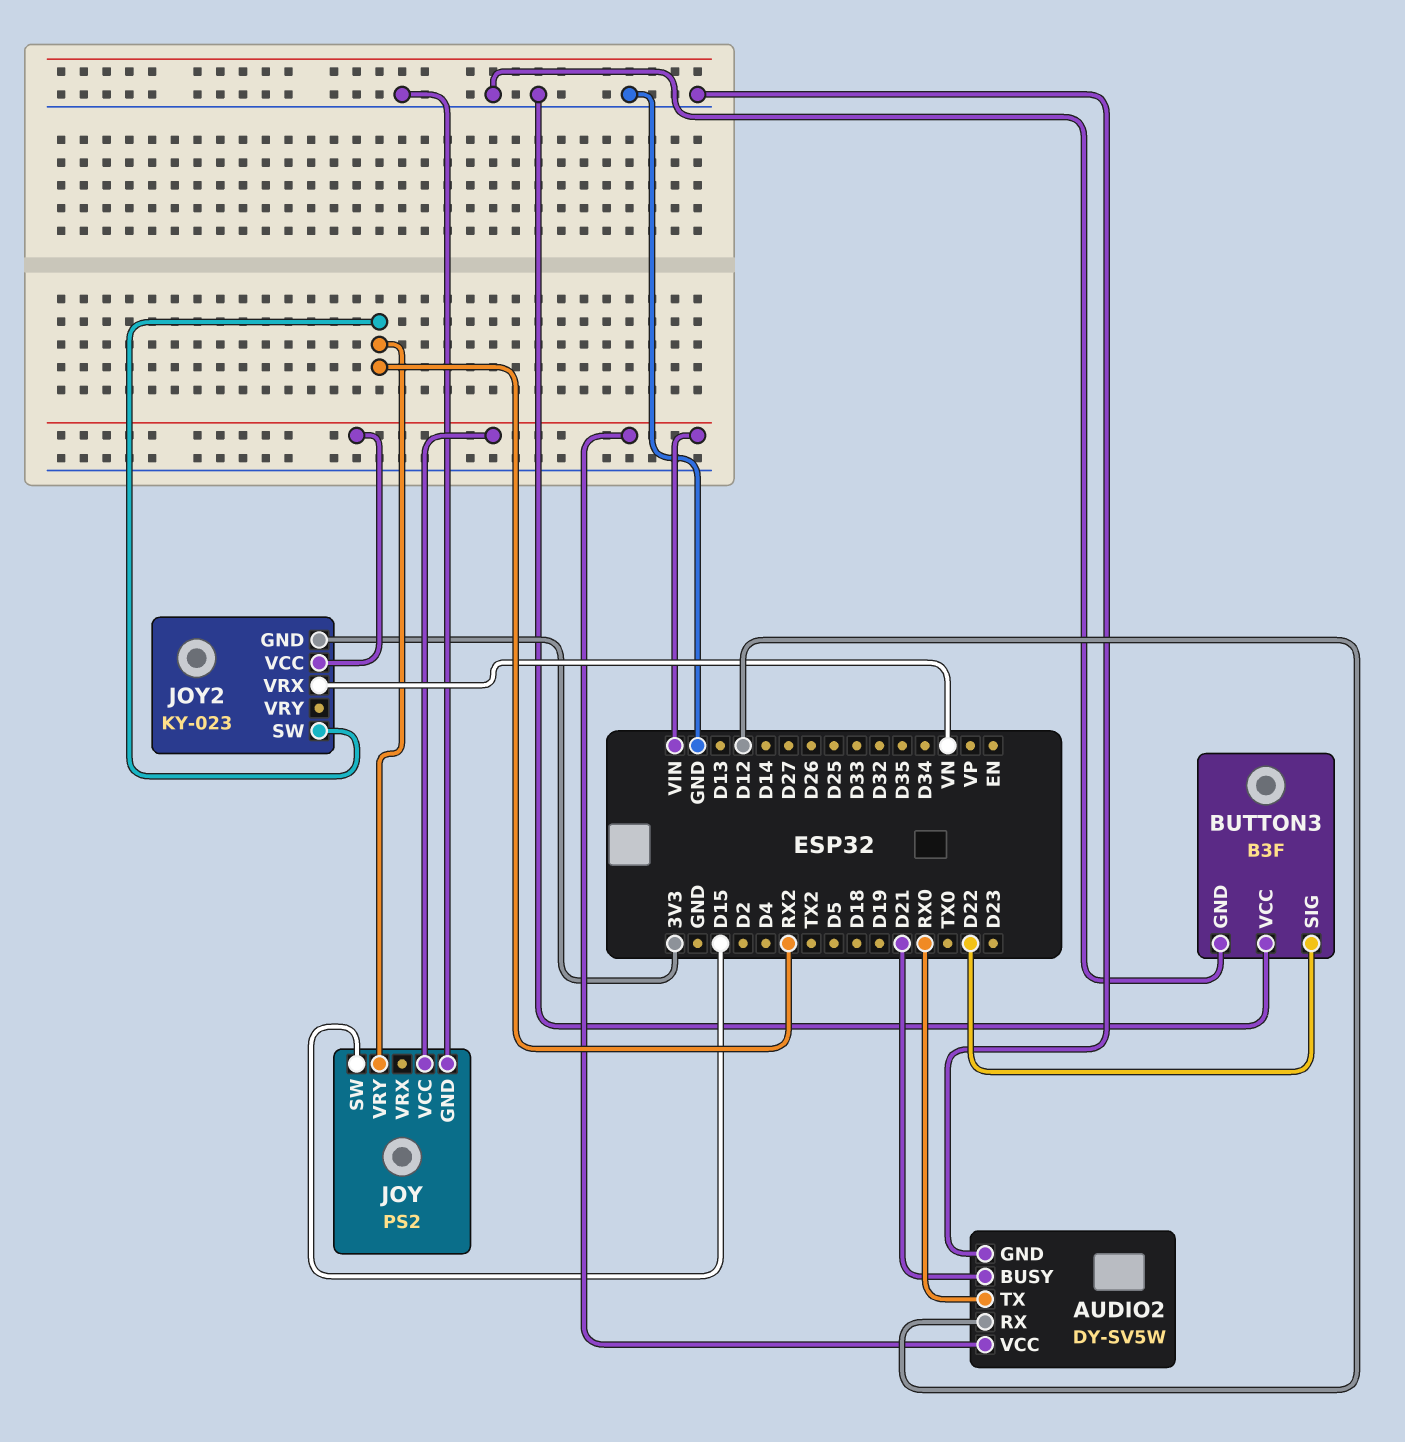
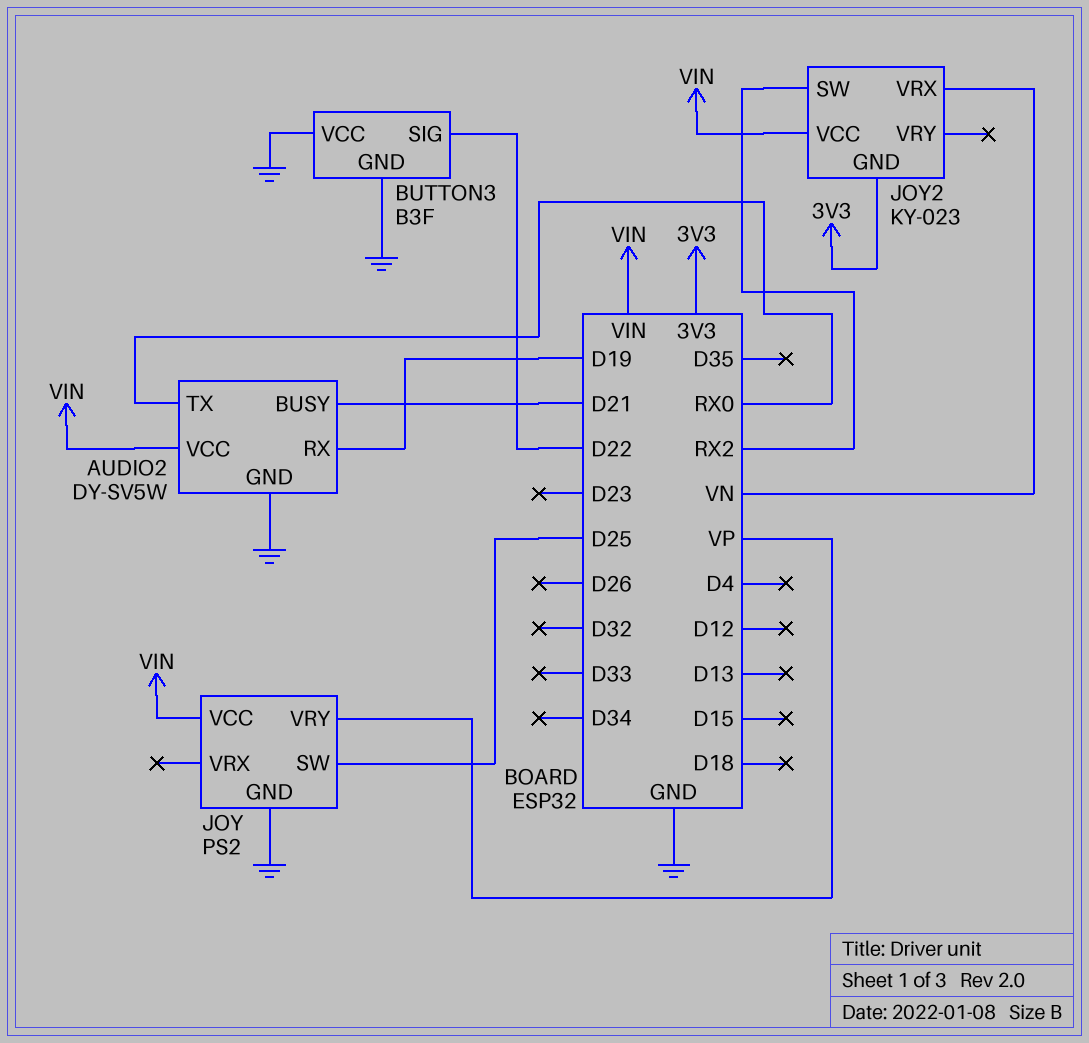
AUDIO2 pin RX: D12 -> D19
JOY pin SW: D15 -> D25
JOY pin VRY: RX2 -> VP

